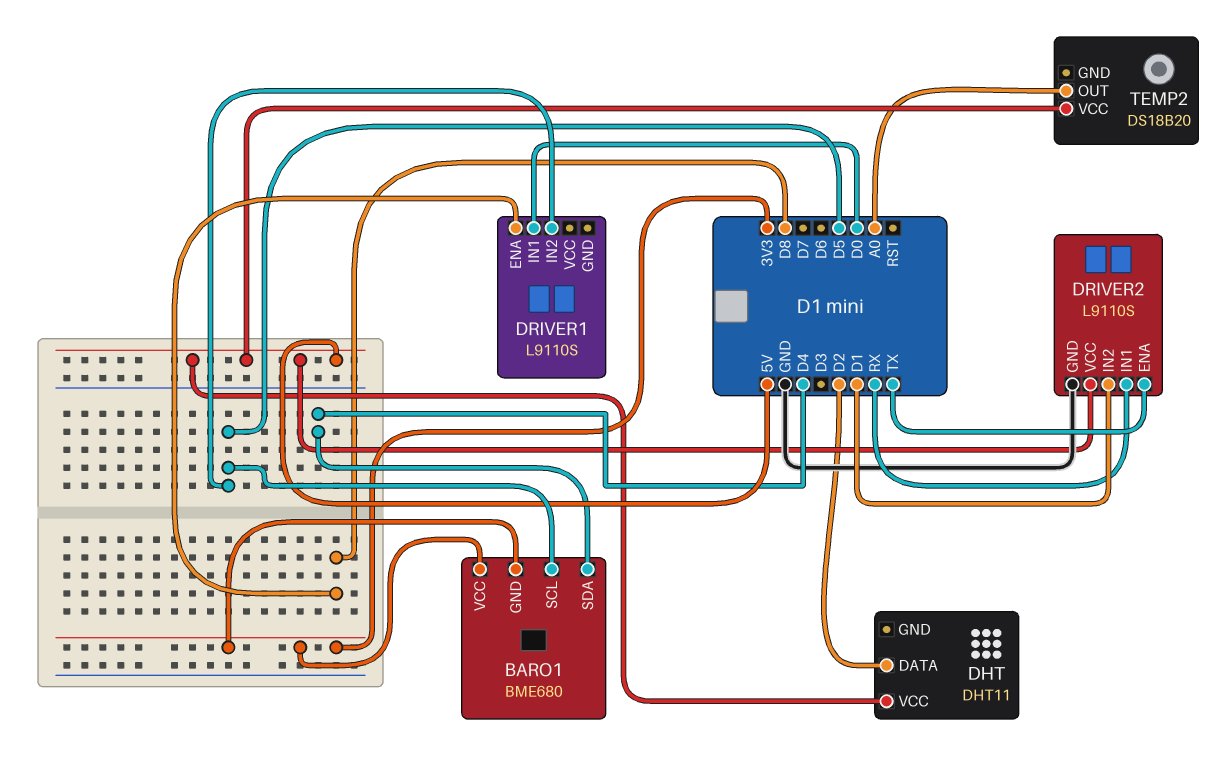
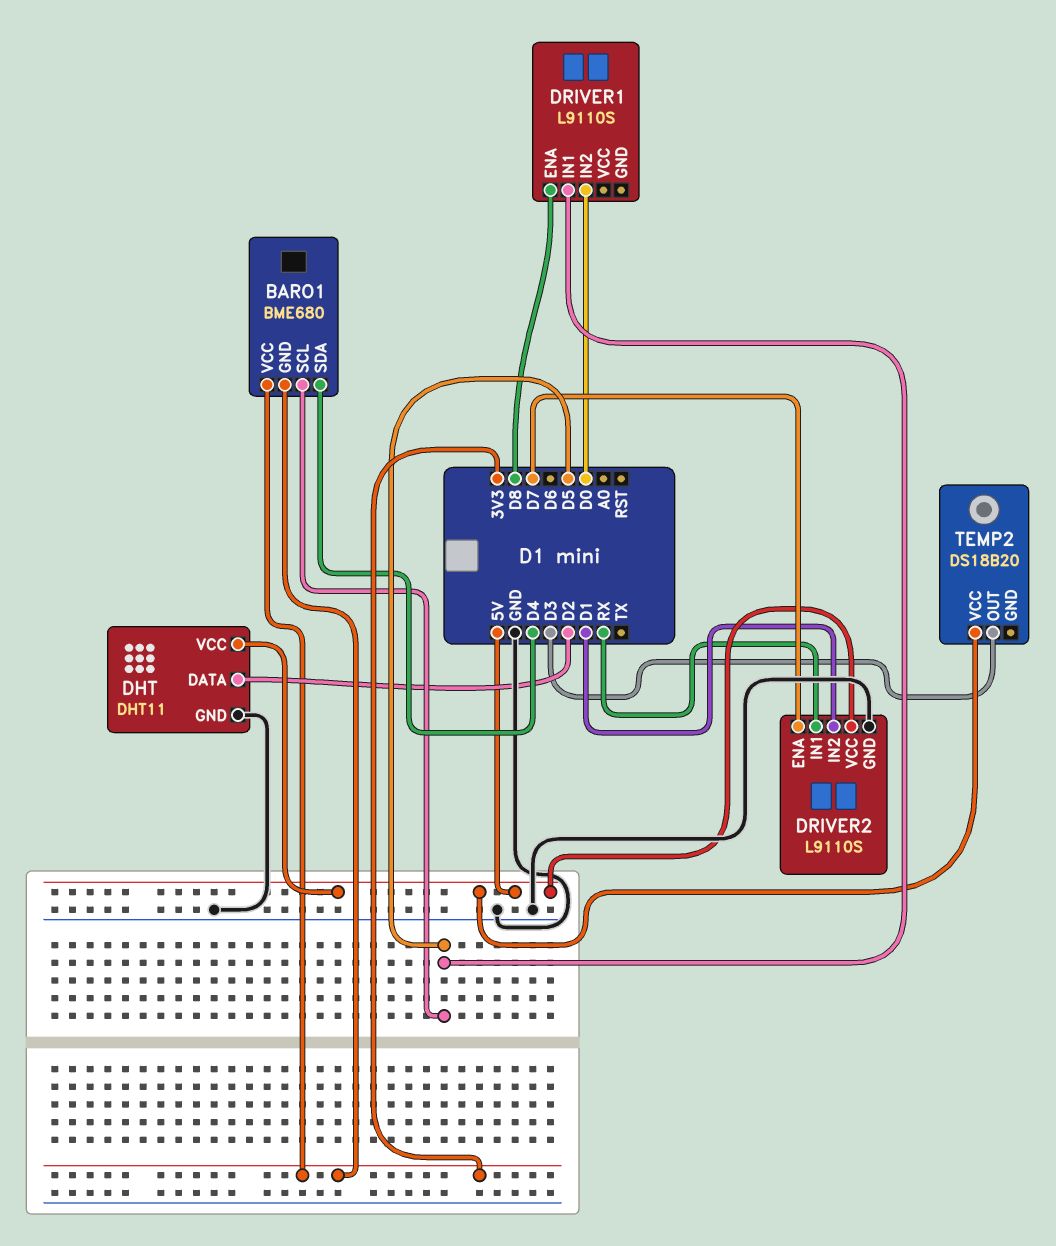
DHT pin GND: none -> GND
DRIVER1 pin IN1: D0 -> D5
DRIVER1 pin IN2: D5 -> D0
DRIVER2 pin ENA: TX -> D7
TEMP2 pin OUT: A0 -> D3

